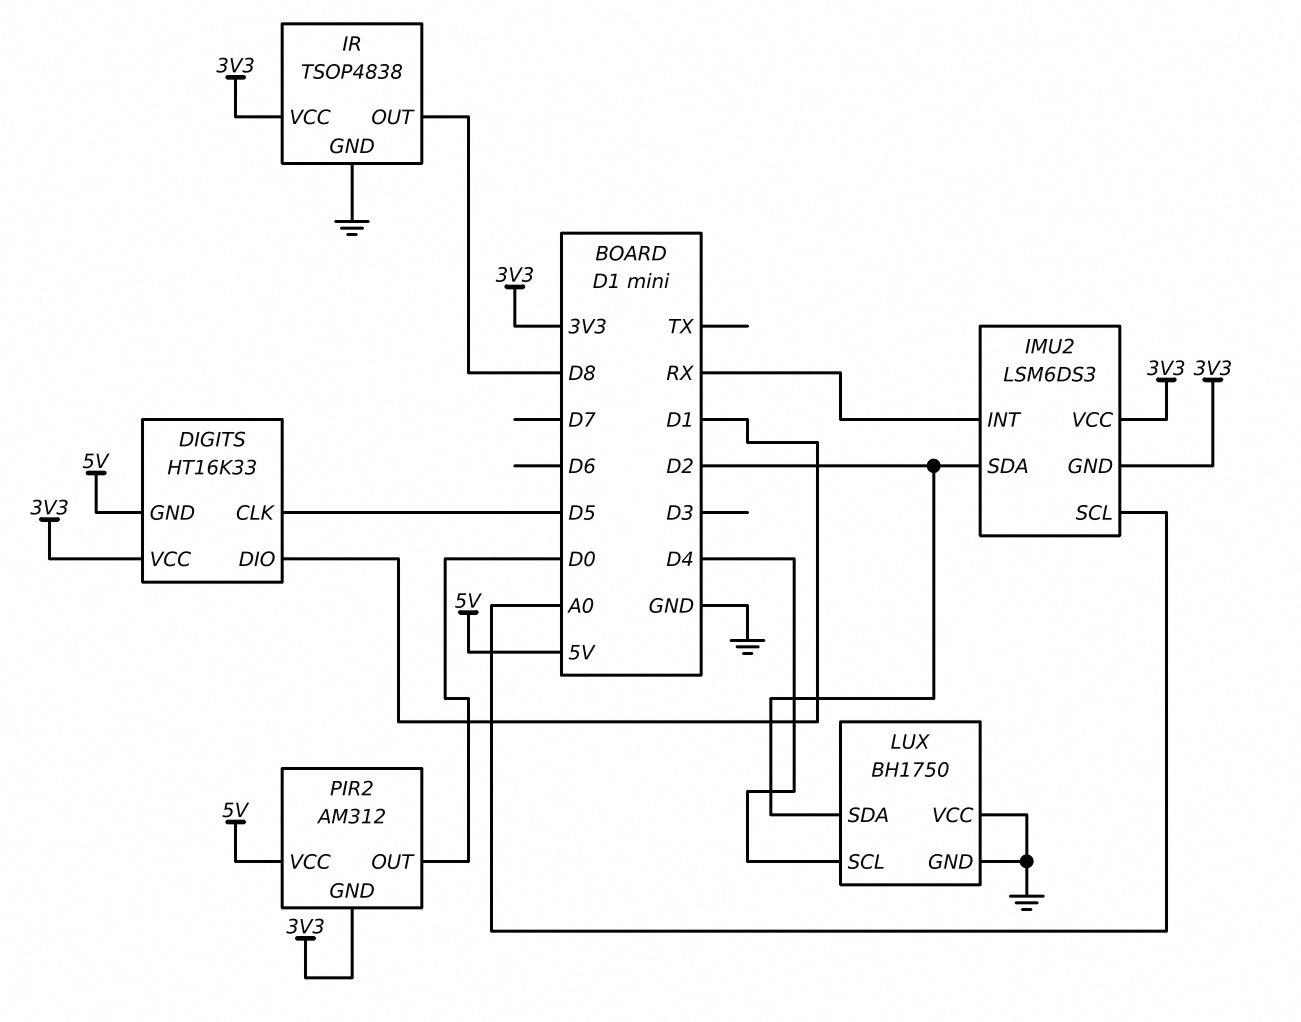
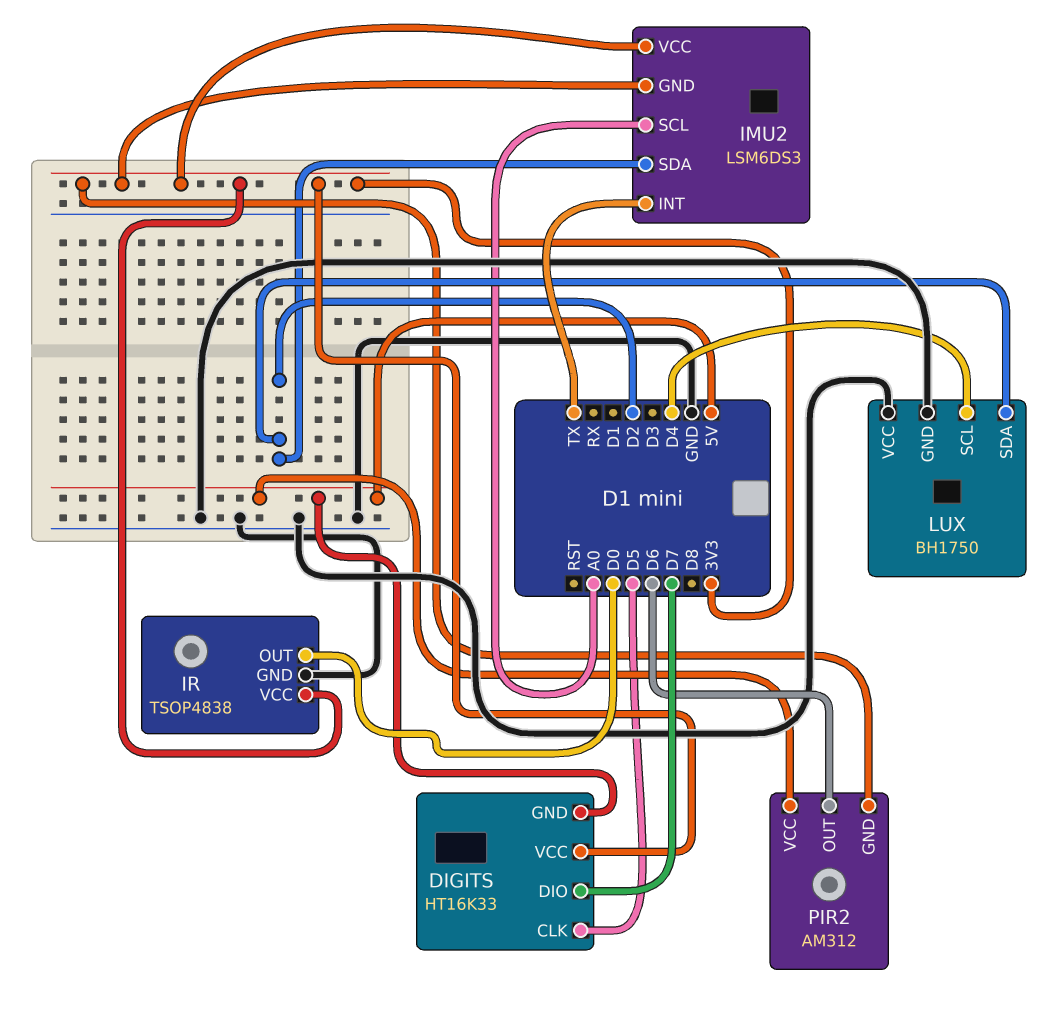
DIGITS pin DIO: D1 -> D7
IMU2 pin INT: RX -> TX
IR pin OUT: D8 -> D0
PIR2 pin OUT: D0 -> D6

